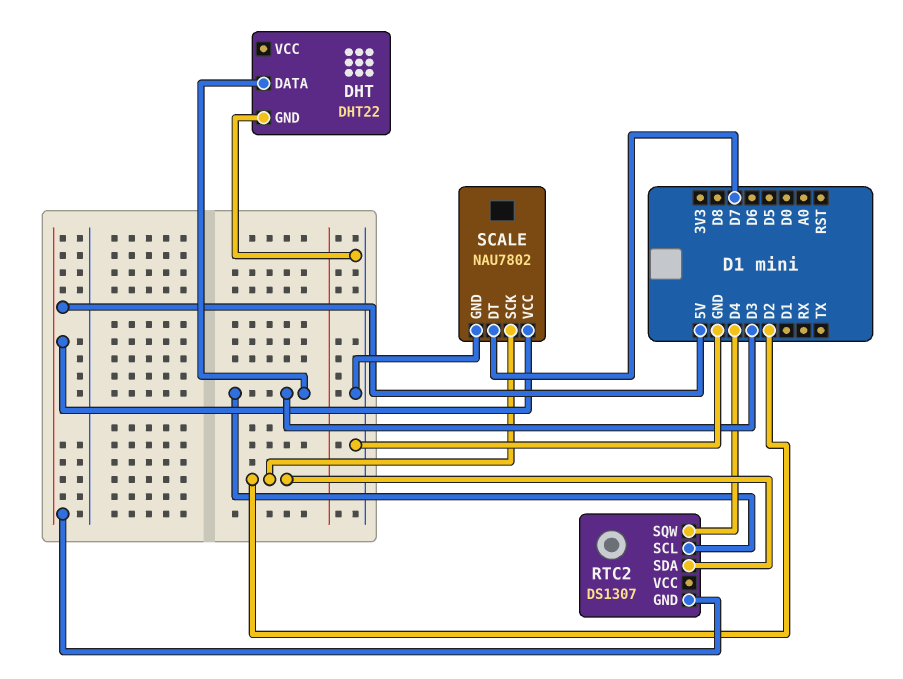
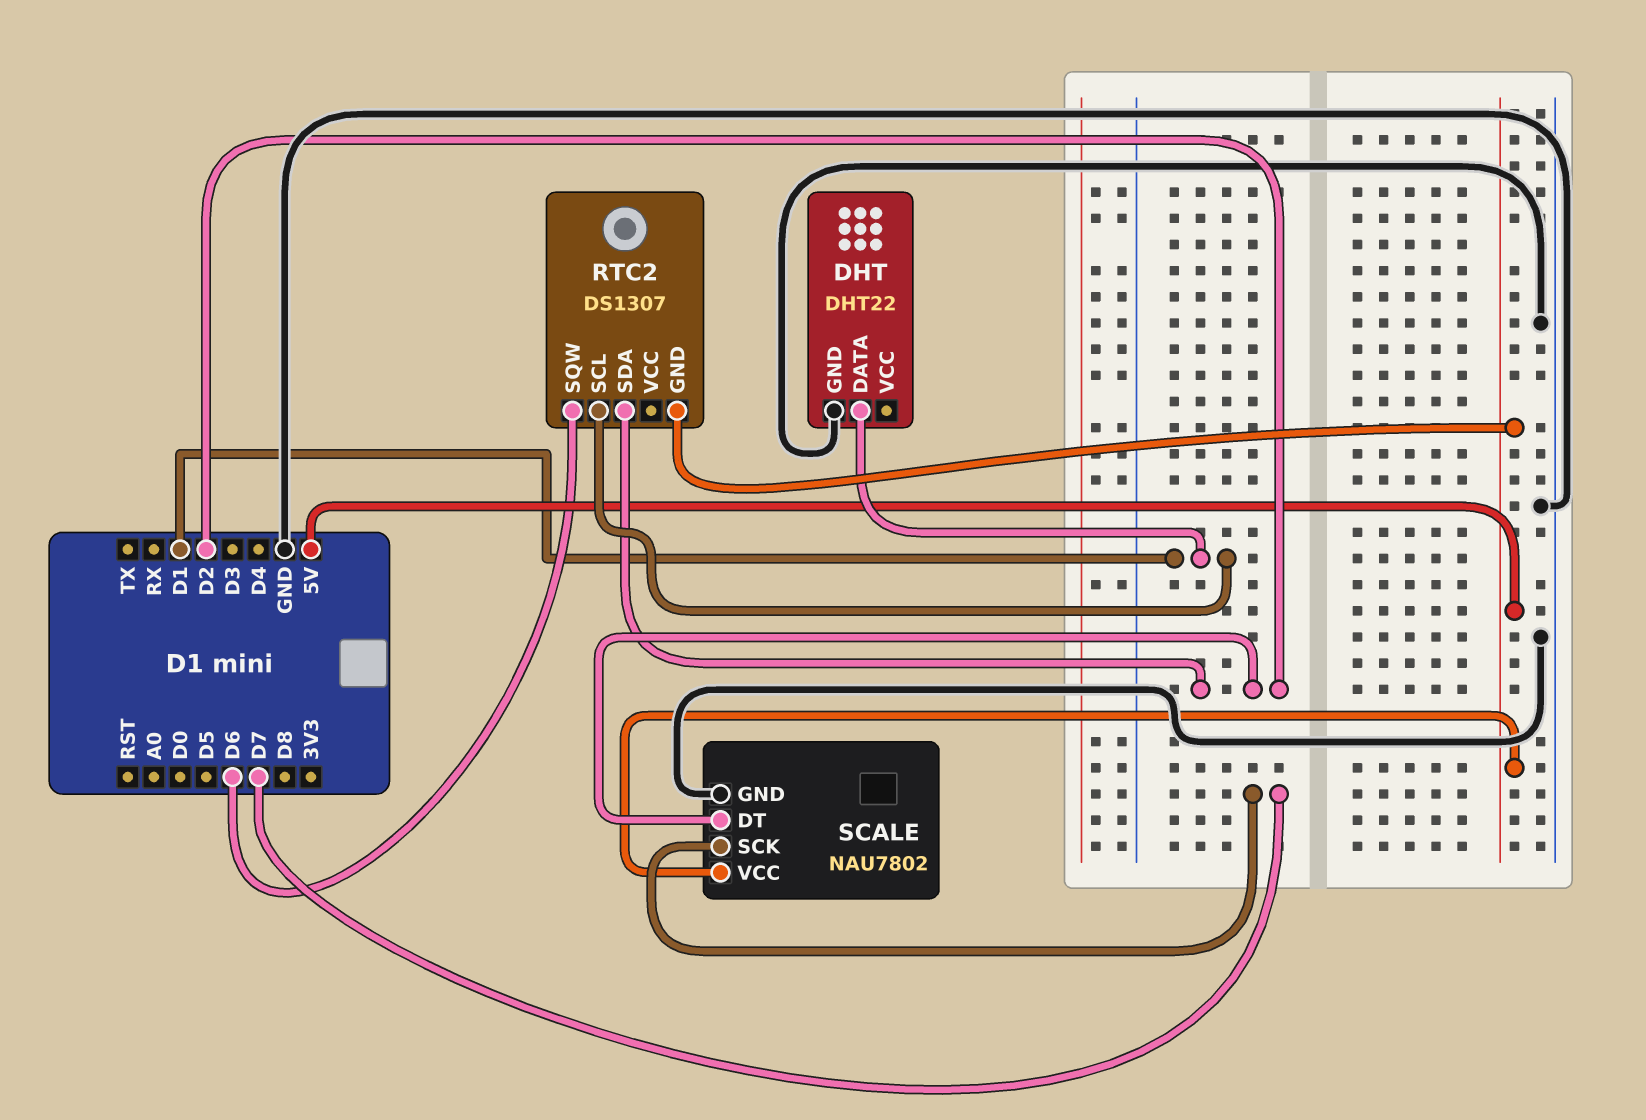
DHT pin DATA: D3 -> D1
RTC2 pin SCL: D3 -> D1
RTC2 pin SQW: D4 -> D6
SCALE pin DT: D7 -> D2
SCALE pin SCK: D2 -> D7

